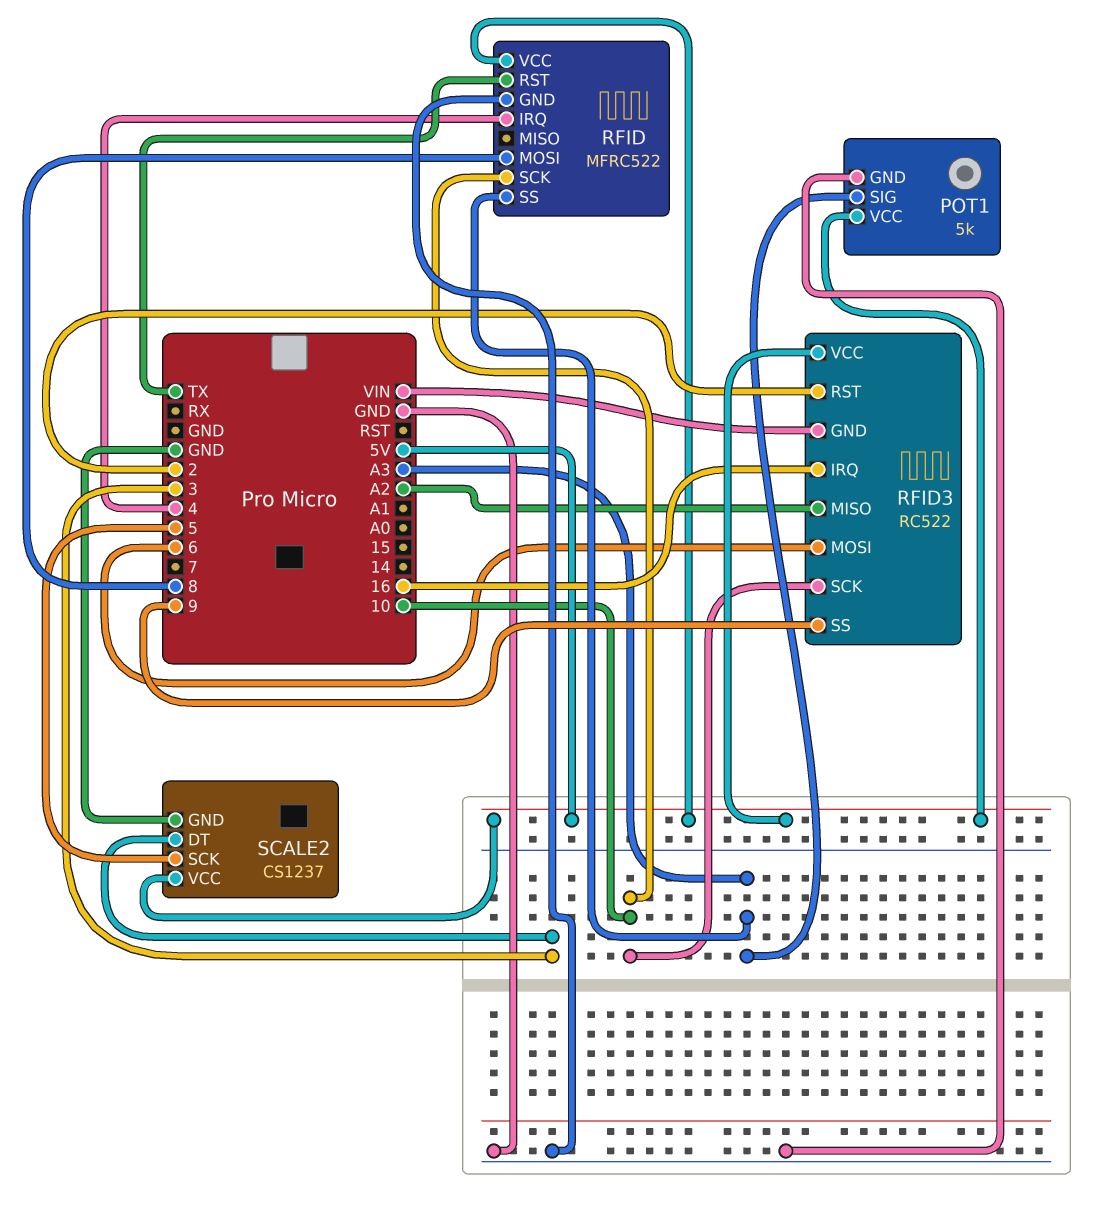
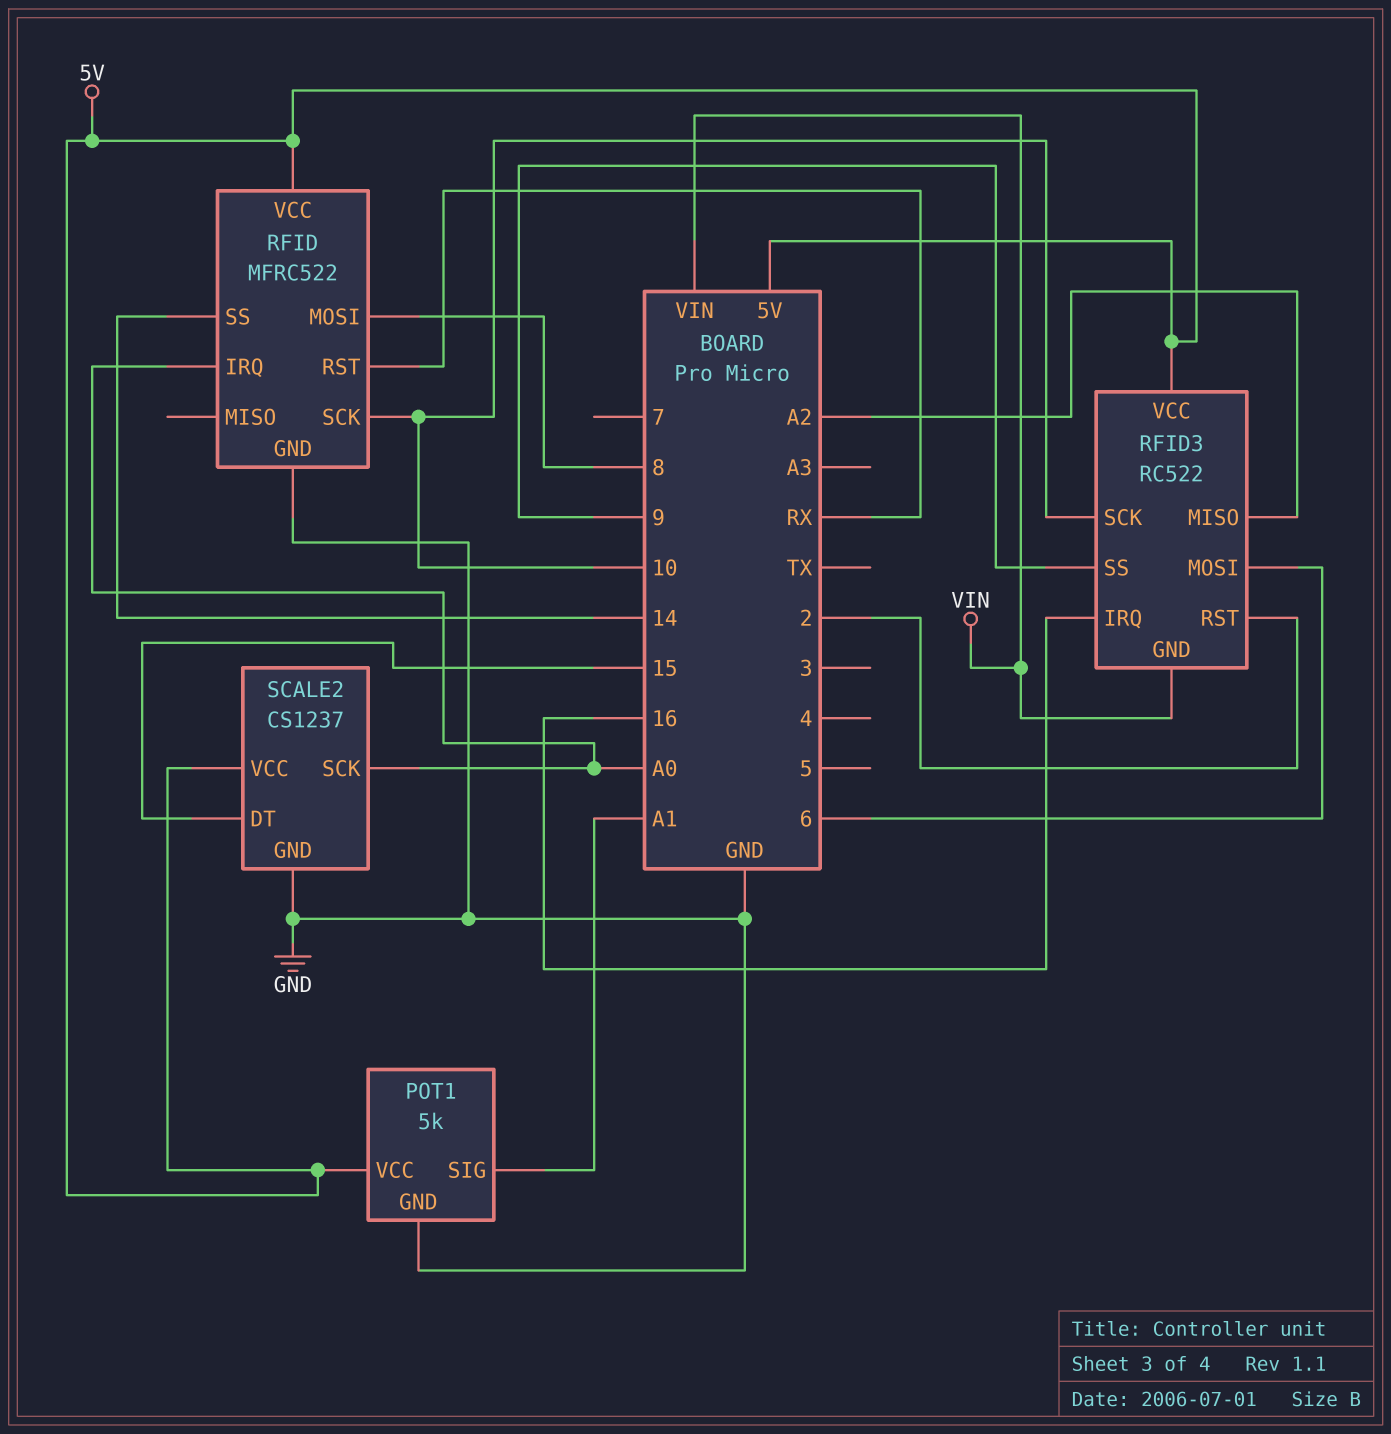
POT1 pin SIG: A3 -> A1
RFID pin IRQ: 4 -> A0
RFID pin RST: TX -> RX
RFID pin SS: A3 -> 14
SCALE2 pin DT: 3 -> 15
SCALE2 pin SCK: 5 -> A0

